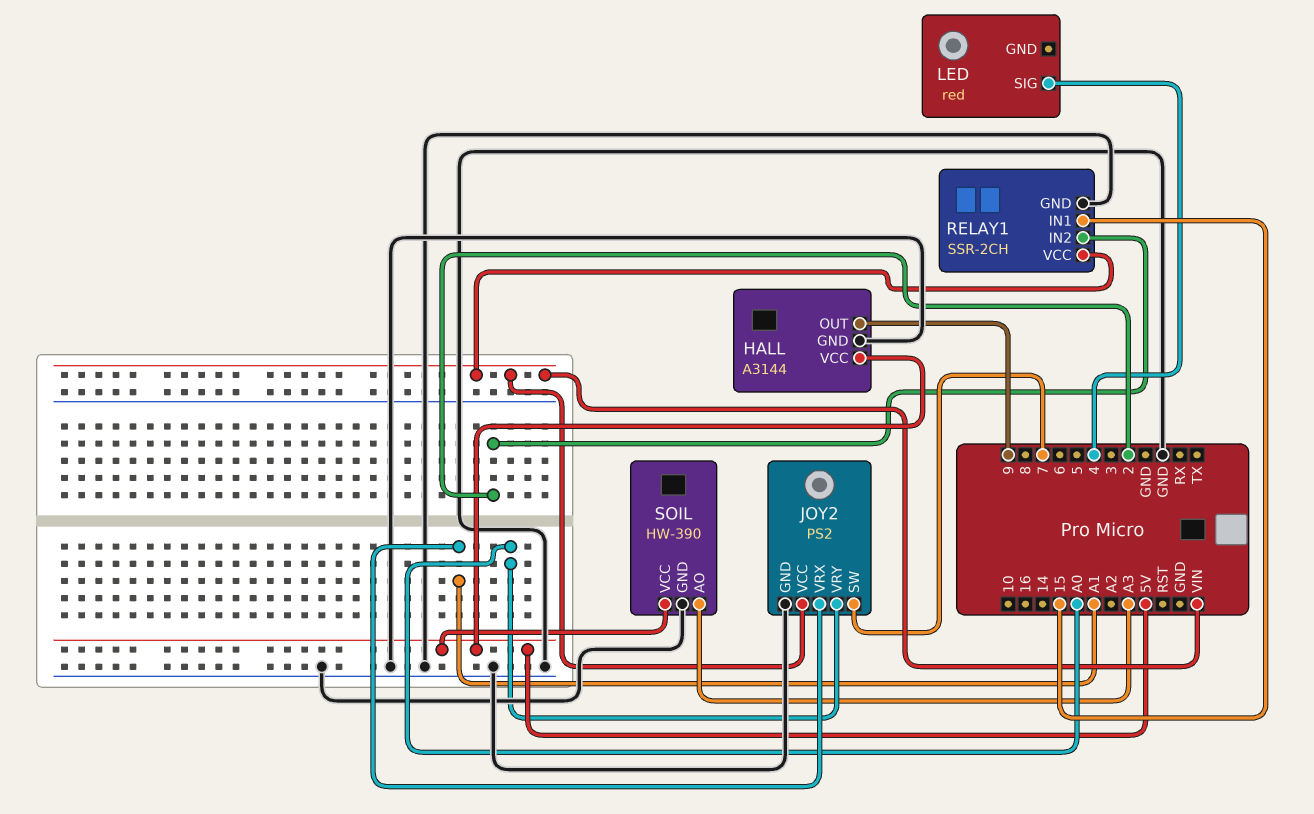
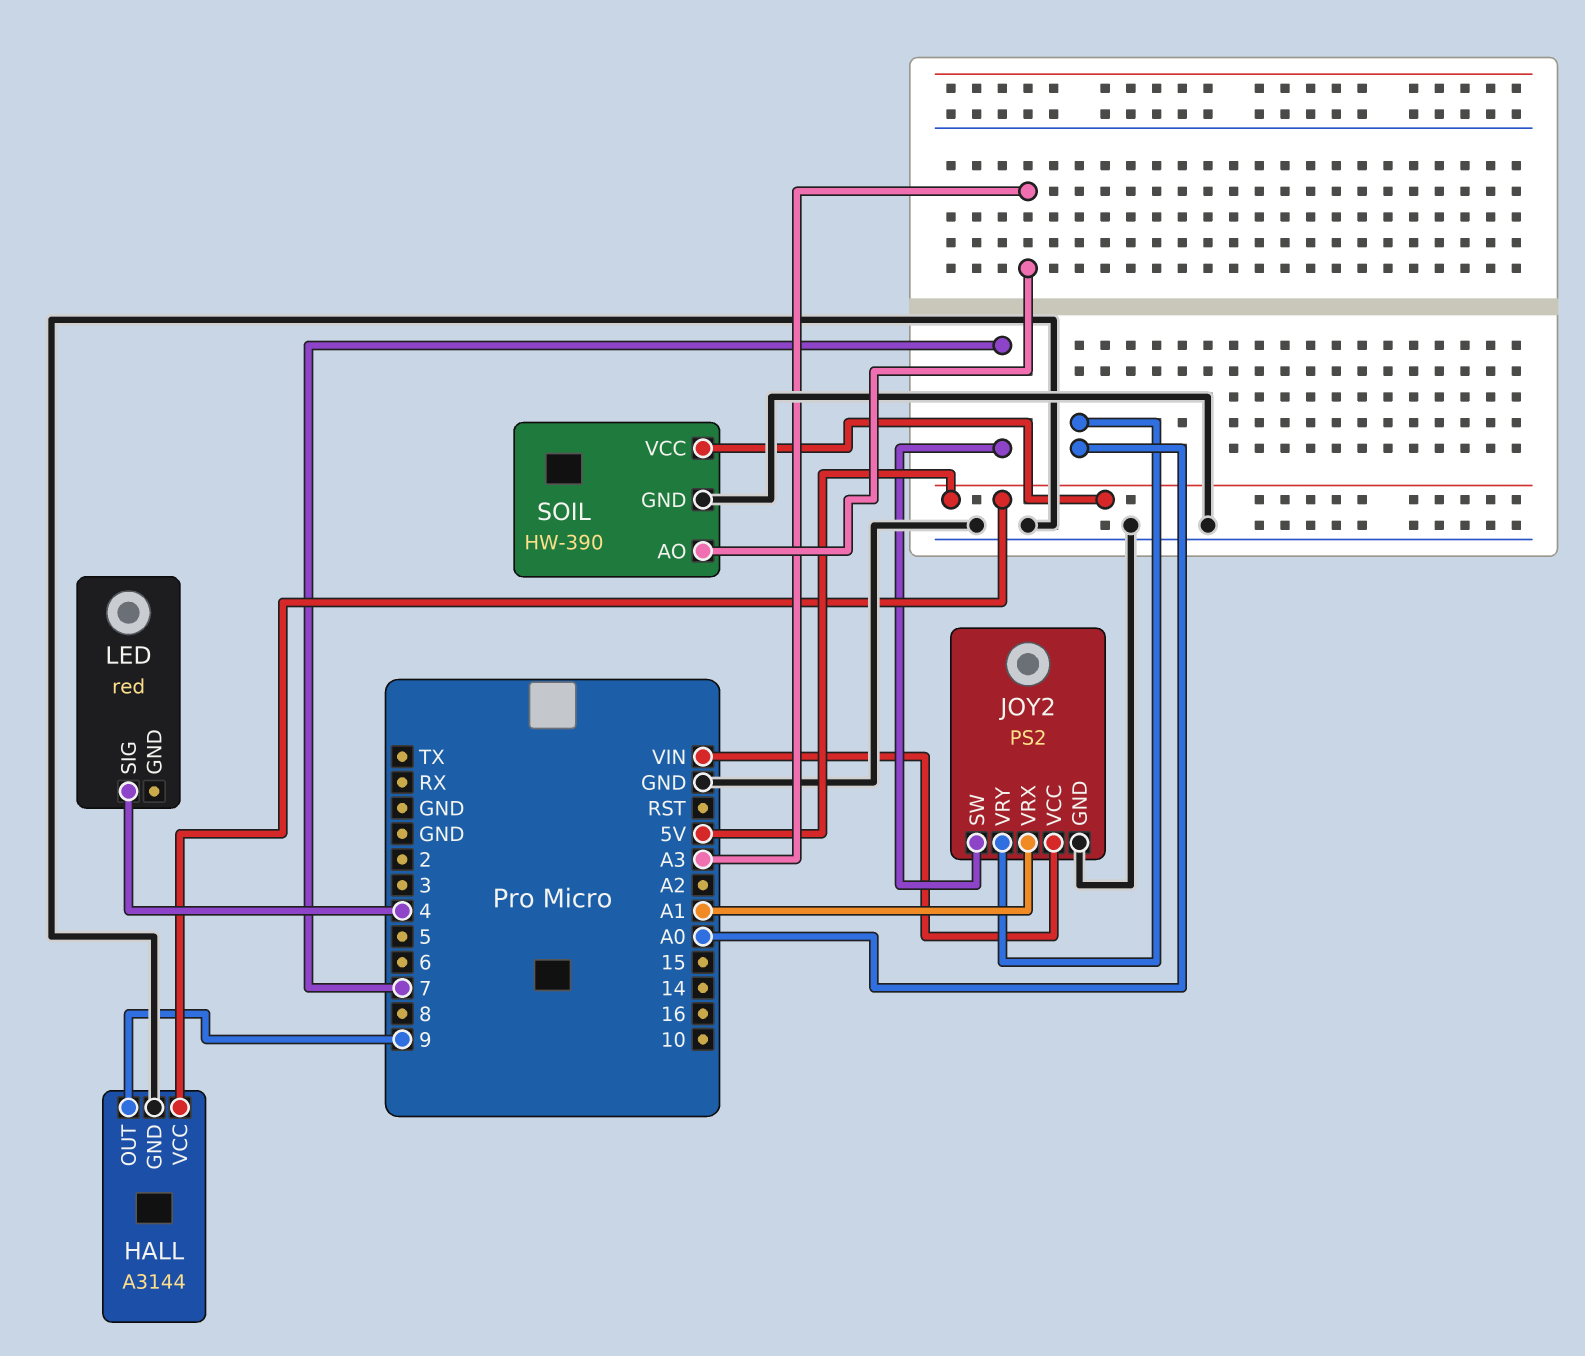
RELAY1: SSR-2CH -> none
RELAY1 pin GND: GND -> none
RELAY1 pin IN1: 15 -> none
RELAY1 pin IN2: 2 -> none
RELAY1 pin VCC: VIN -> none

